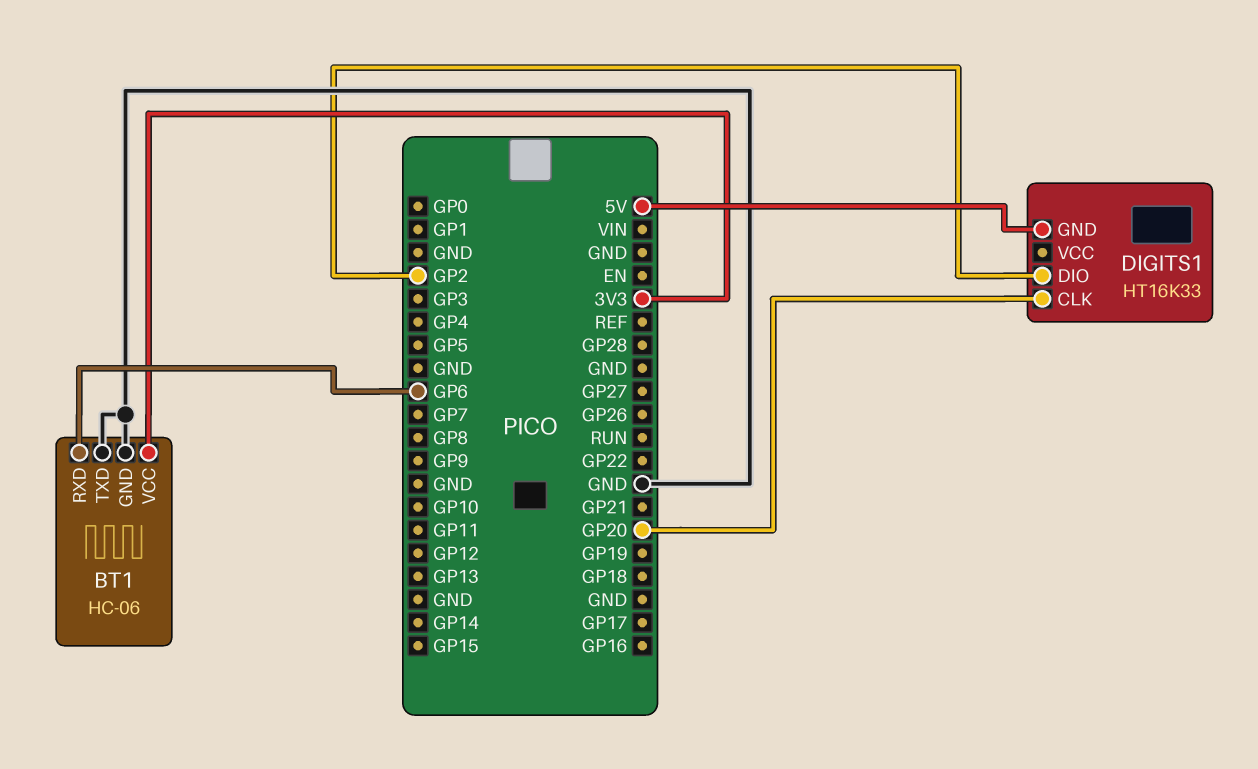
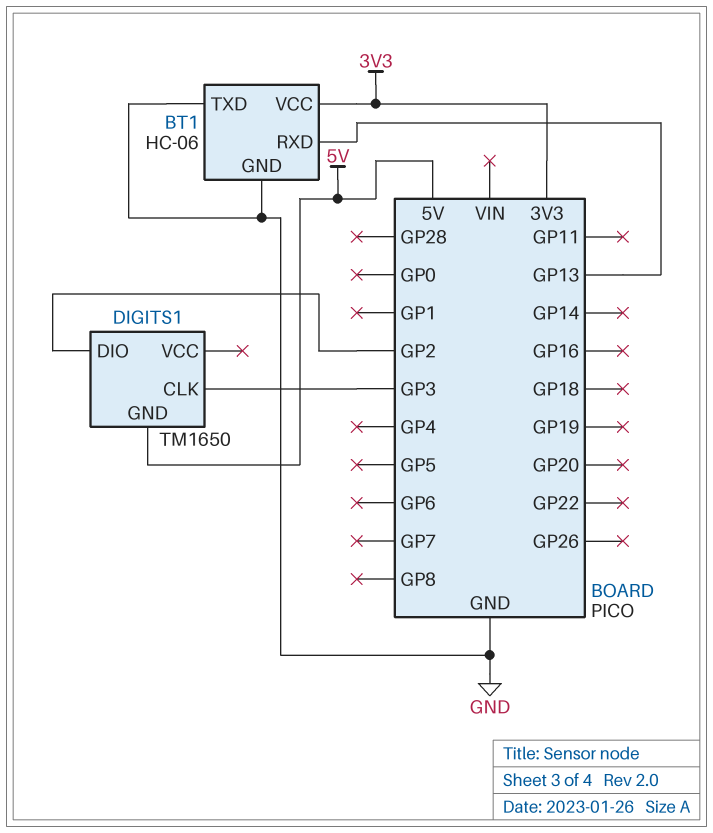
BT1 pin RXD: GP6 -> GP13
DIGITS1: HT16K33 -> TM1650
DIGITS1 pin CLK: GP20 -> GP3

